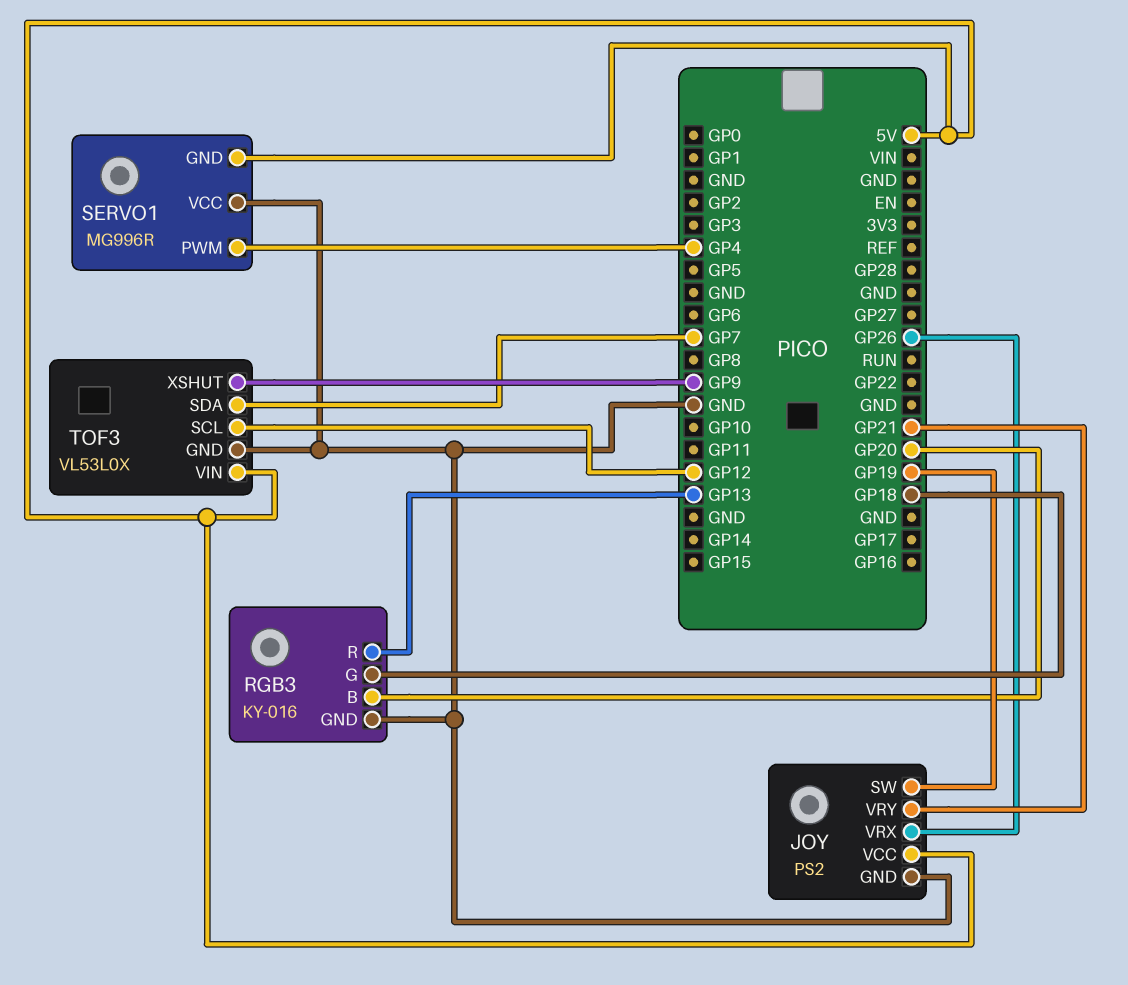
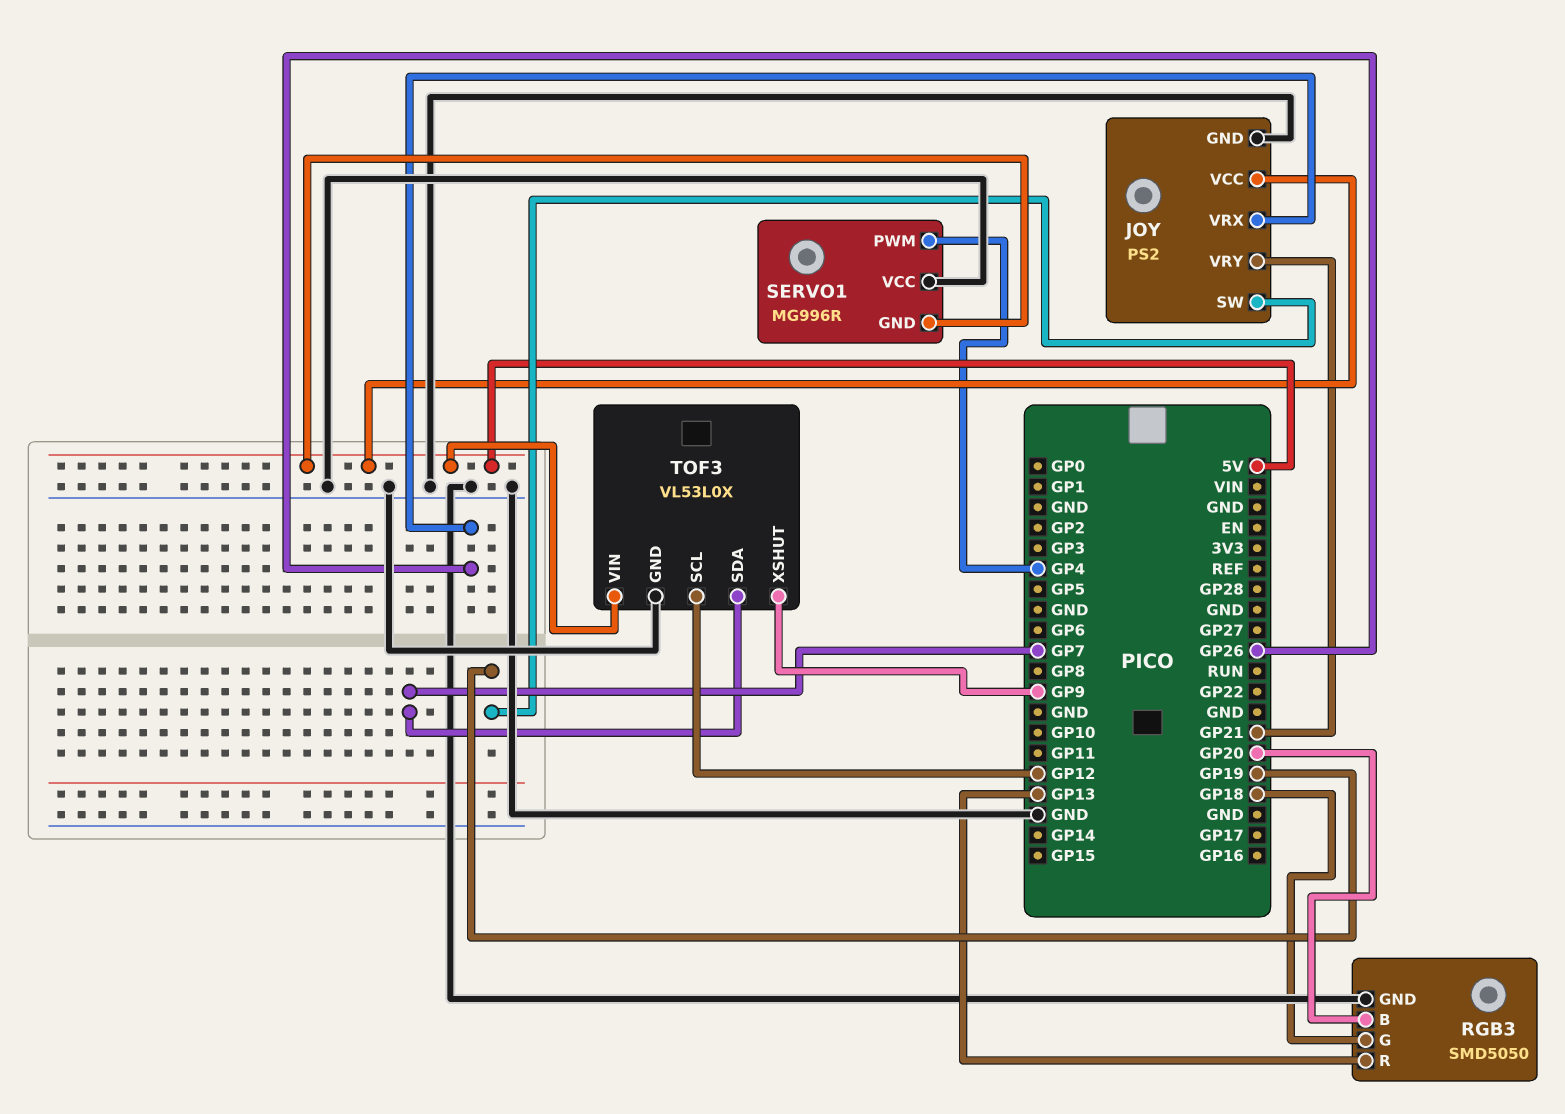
RGB3: KY-016 -> SMD5050

